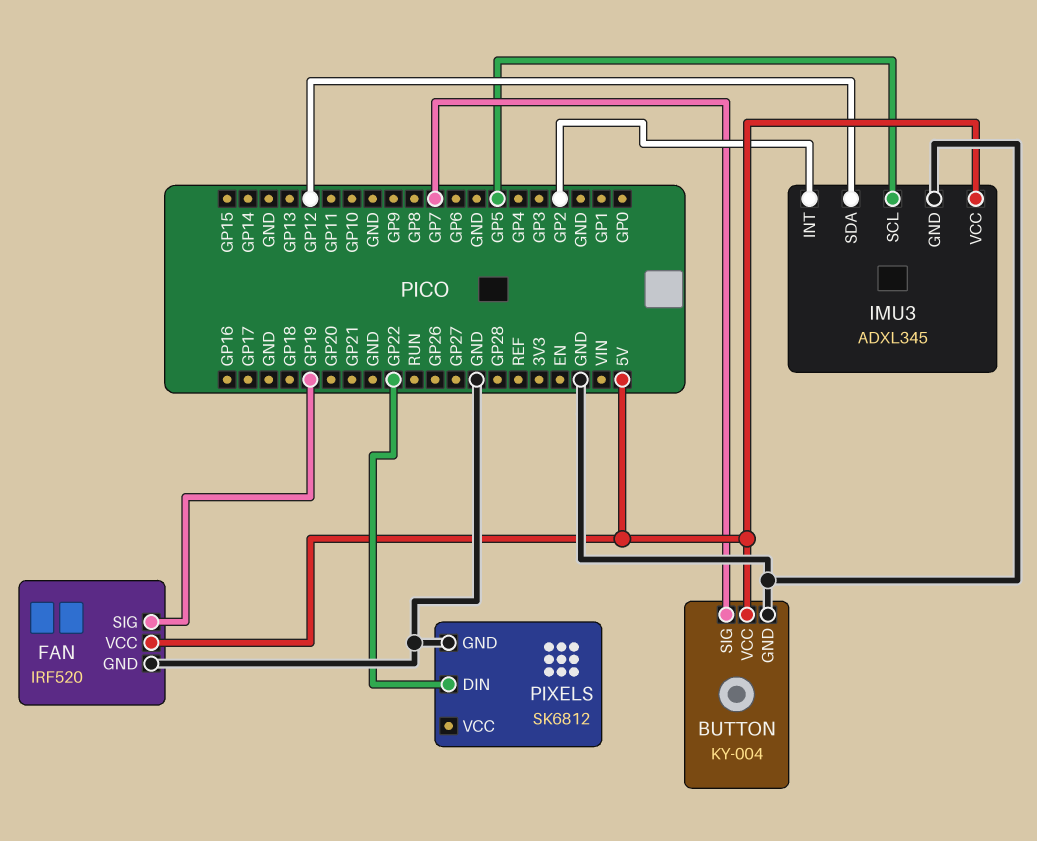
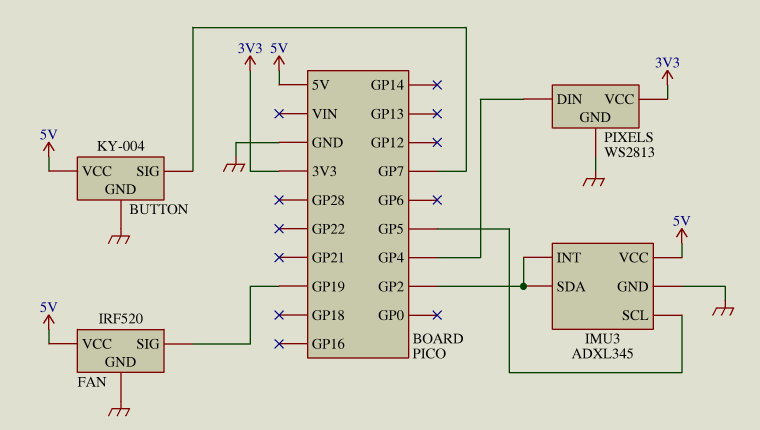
IMU3 pin SDA: GP12 -> GP2
PIXELS: SK6812 -> WS2813
PIXELS pin DIN: GP22 -> GP4
PIXELS pin VCC: none -> 3V3

